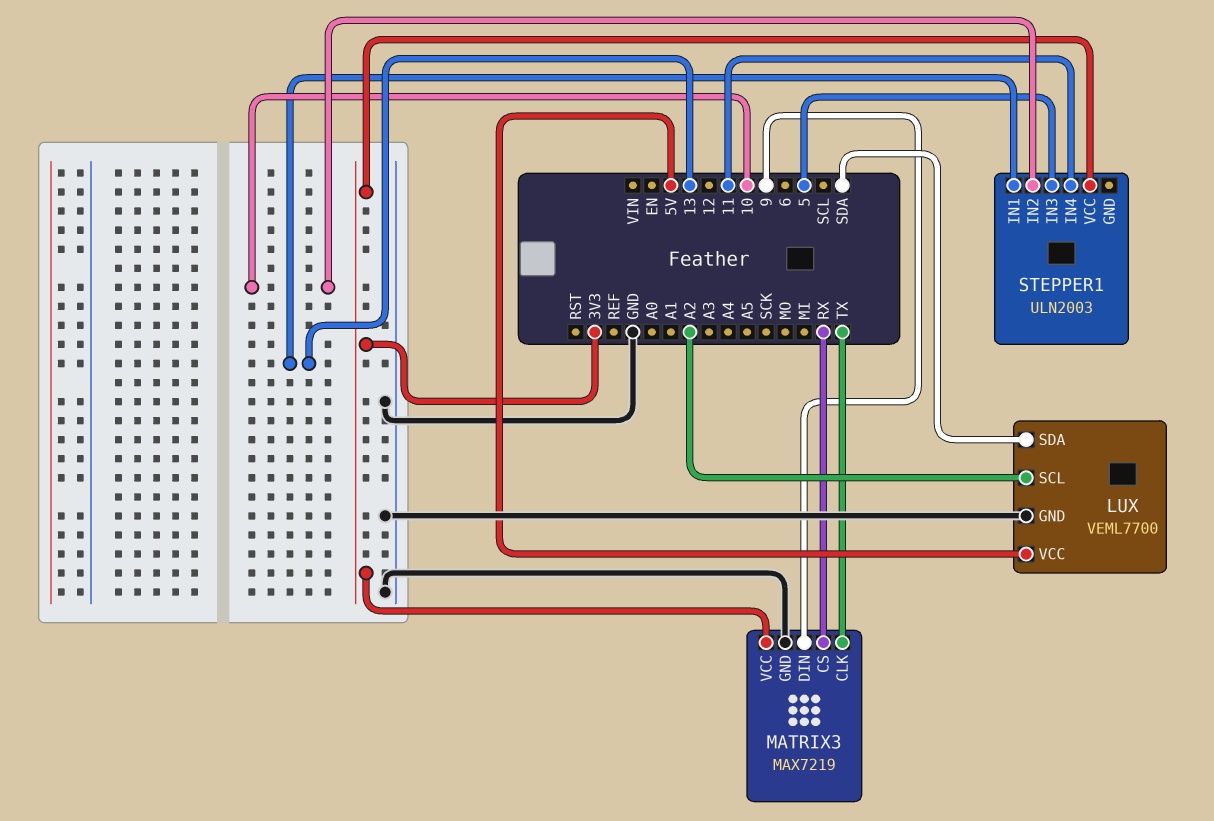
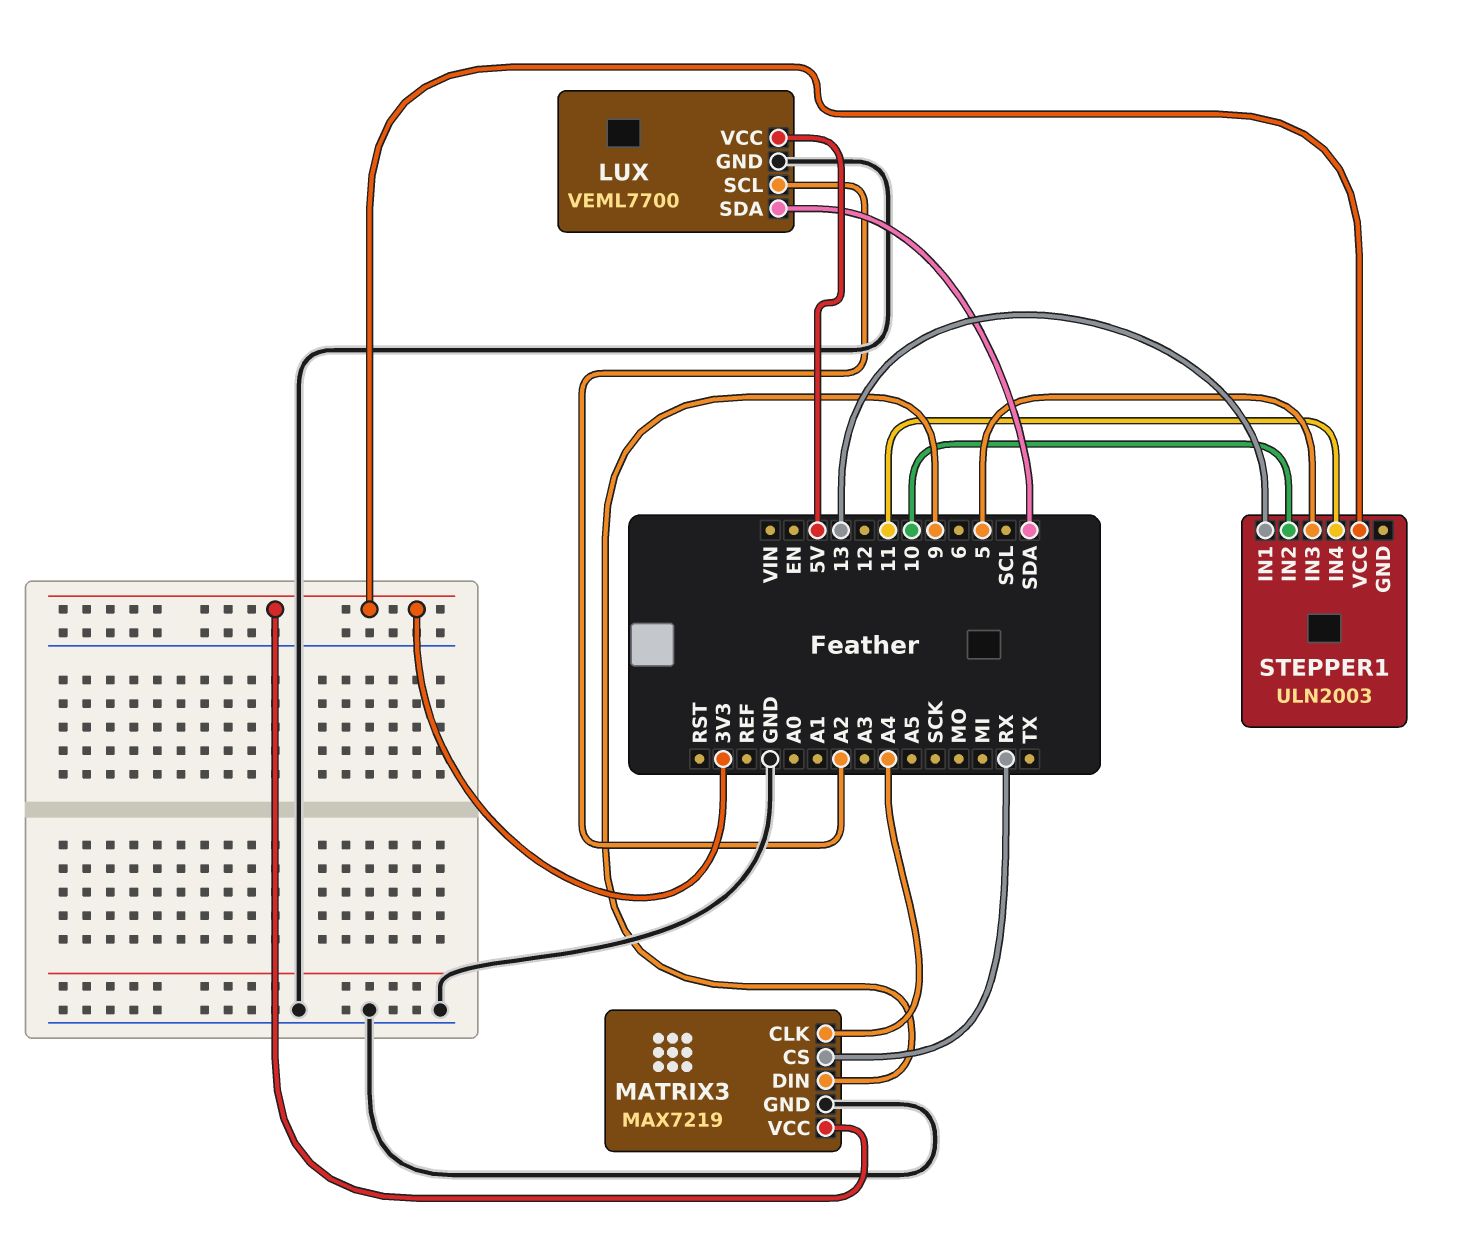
MATRIX3 pin CLK: TX -> A4

